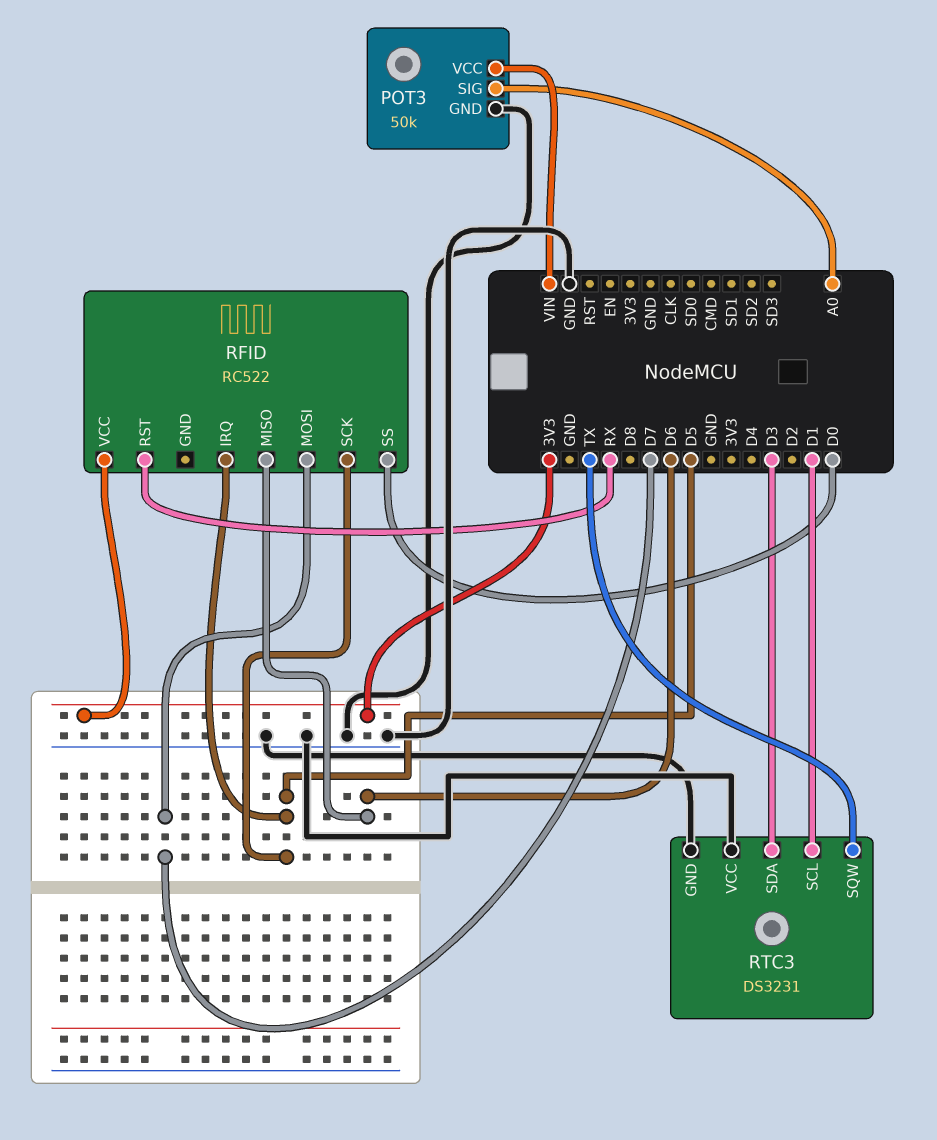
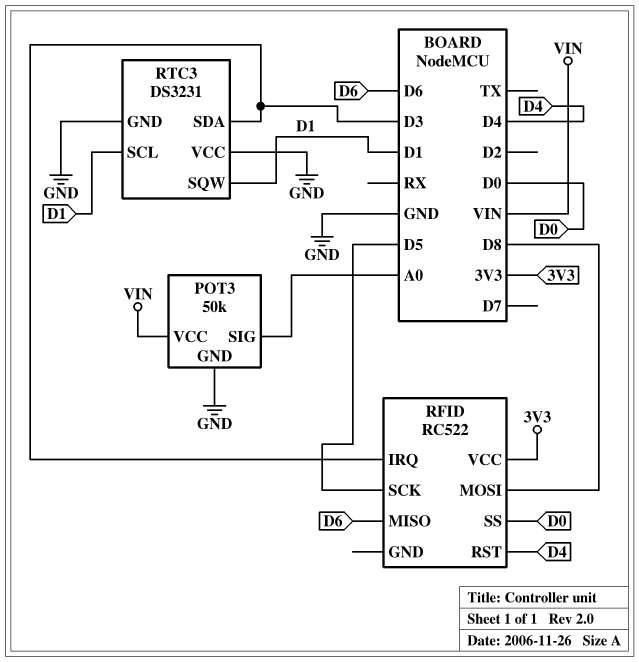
RFID pin IRQ: D5 -> D3
RFID pin MOSI: D7 -> D8
RFID pin RST: RX -> D4
RTC3 pin SQW: TX -> D1

